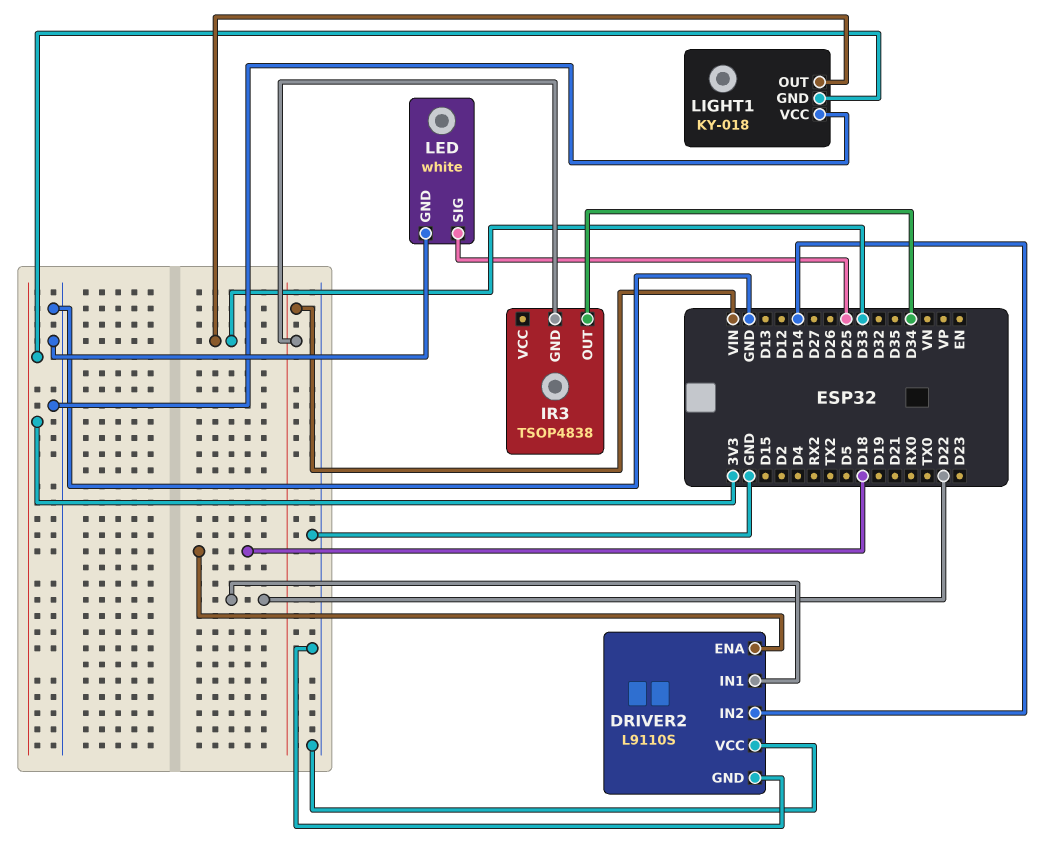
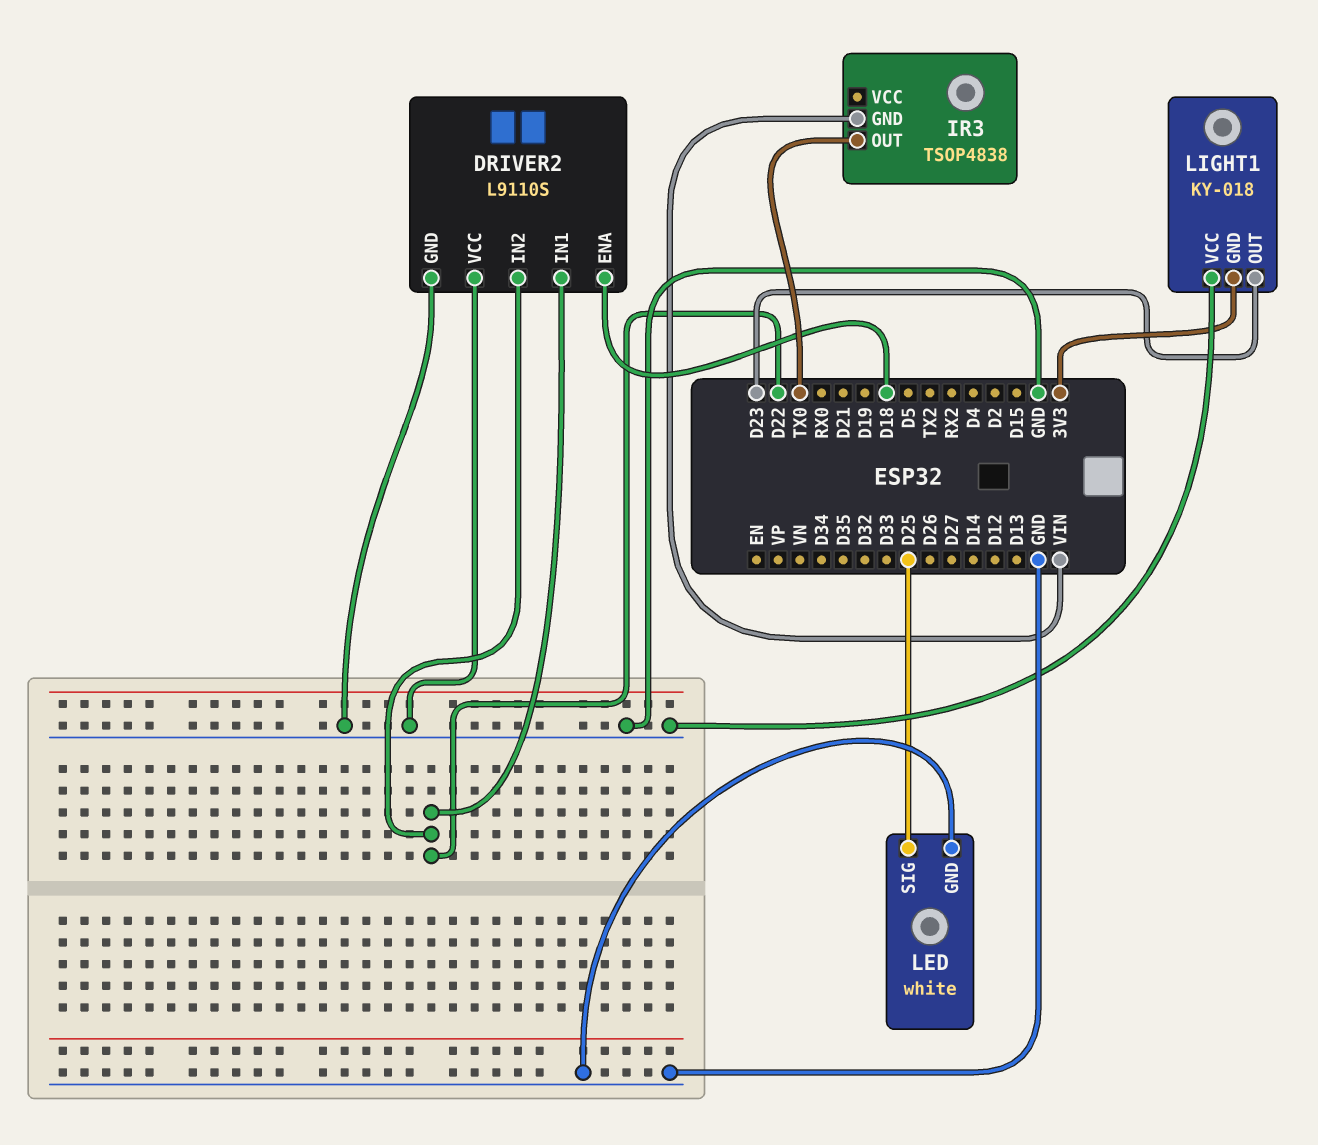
DRIVER2 pin IN2: D14 -> D22
IR3 pin OUT: D34 -> TX0
LIGHT1 pin OUT: D33 -> D23

